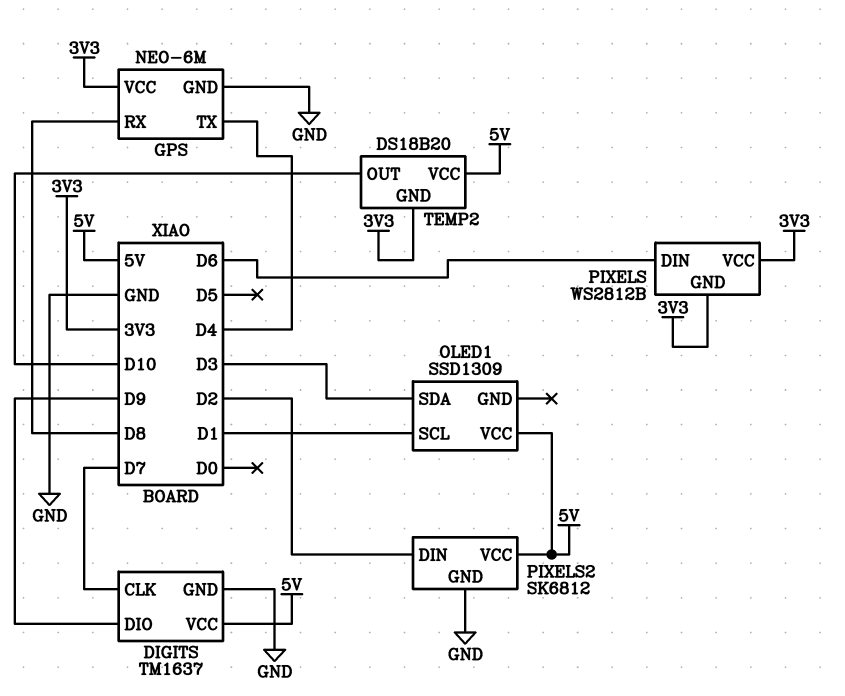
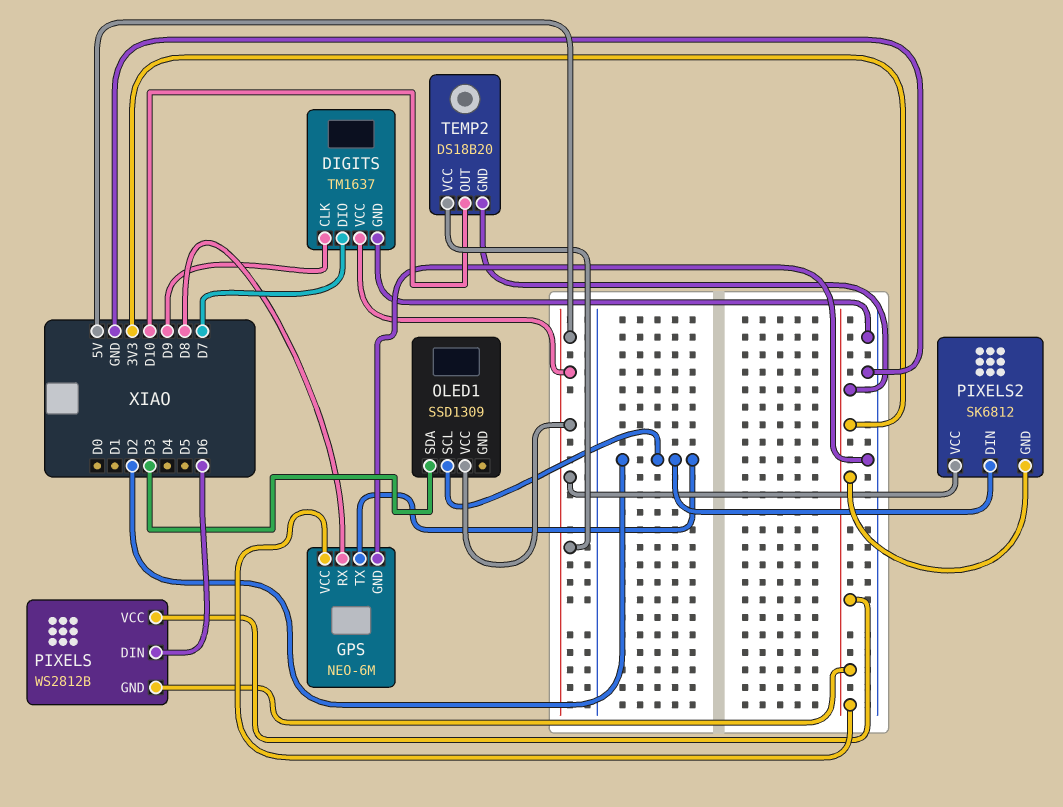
DIGITS pin CLK: D7 -> D9
DIGITS pin DIO: D9 -> D7
GPS pin TX: D4 -> D2
OLED1 pin SCL: D1 -> D2
PIXELS2 pin GND: GND -> 3V3

